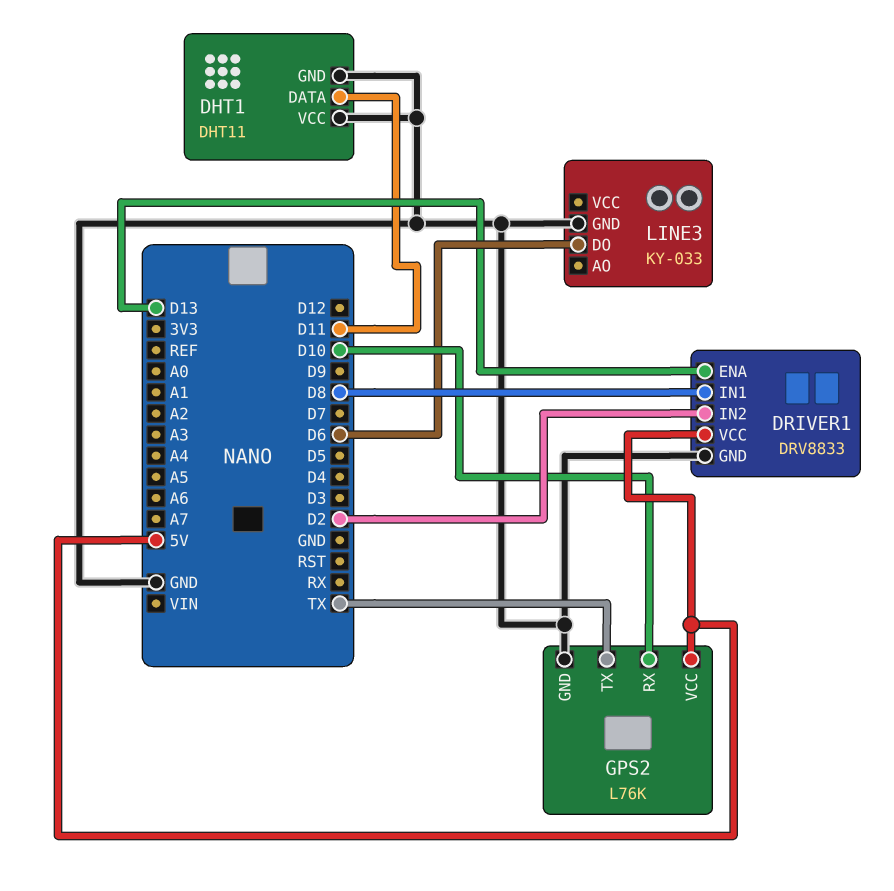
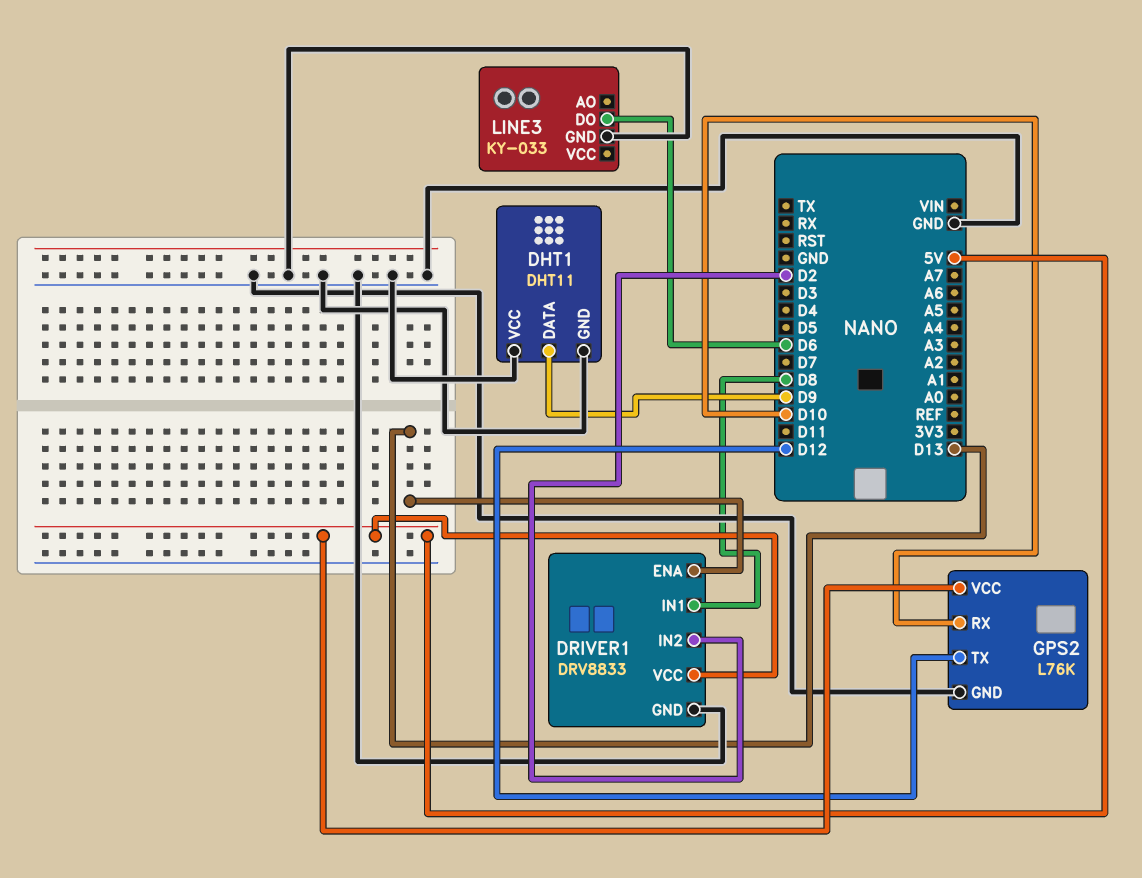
DHT1 pin DATA: D11 -> D9
GPS2 pin TX: TX -> D12

